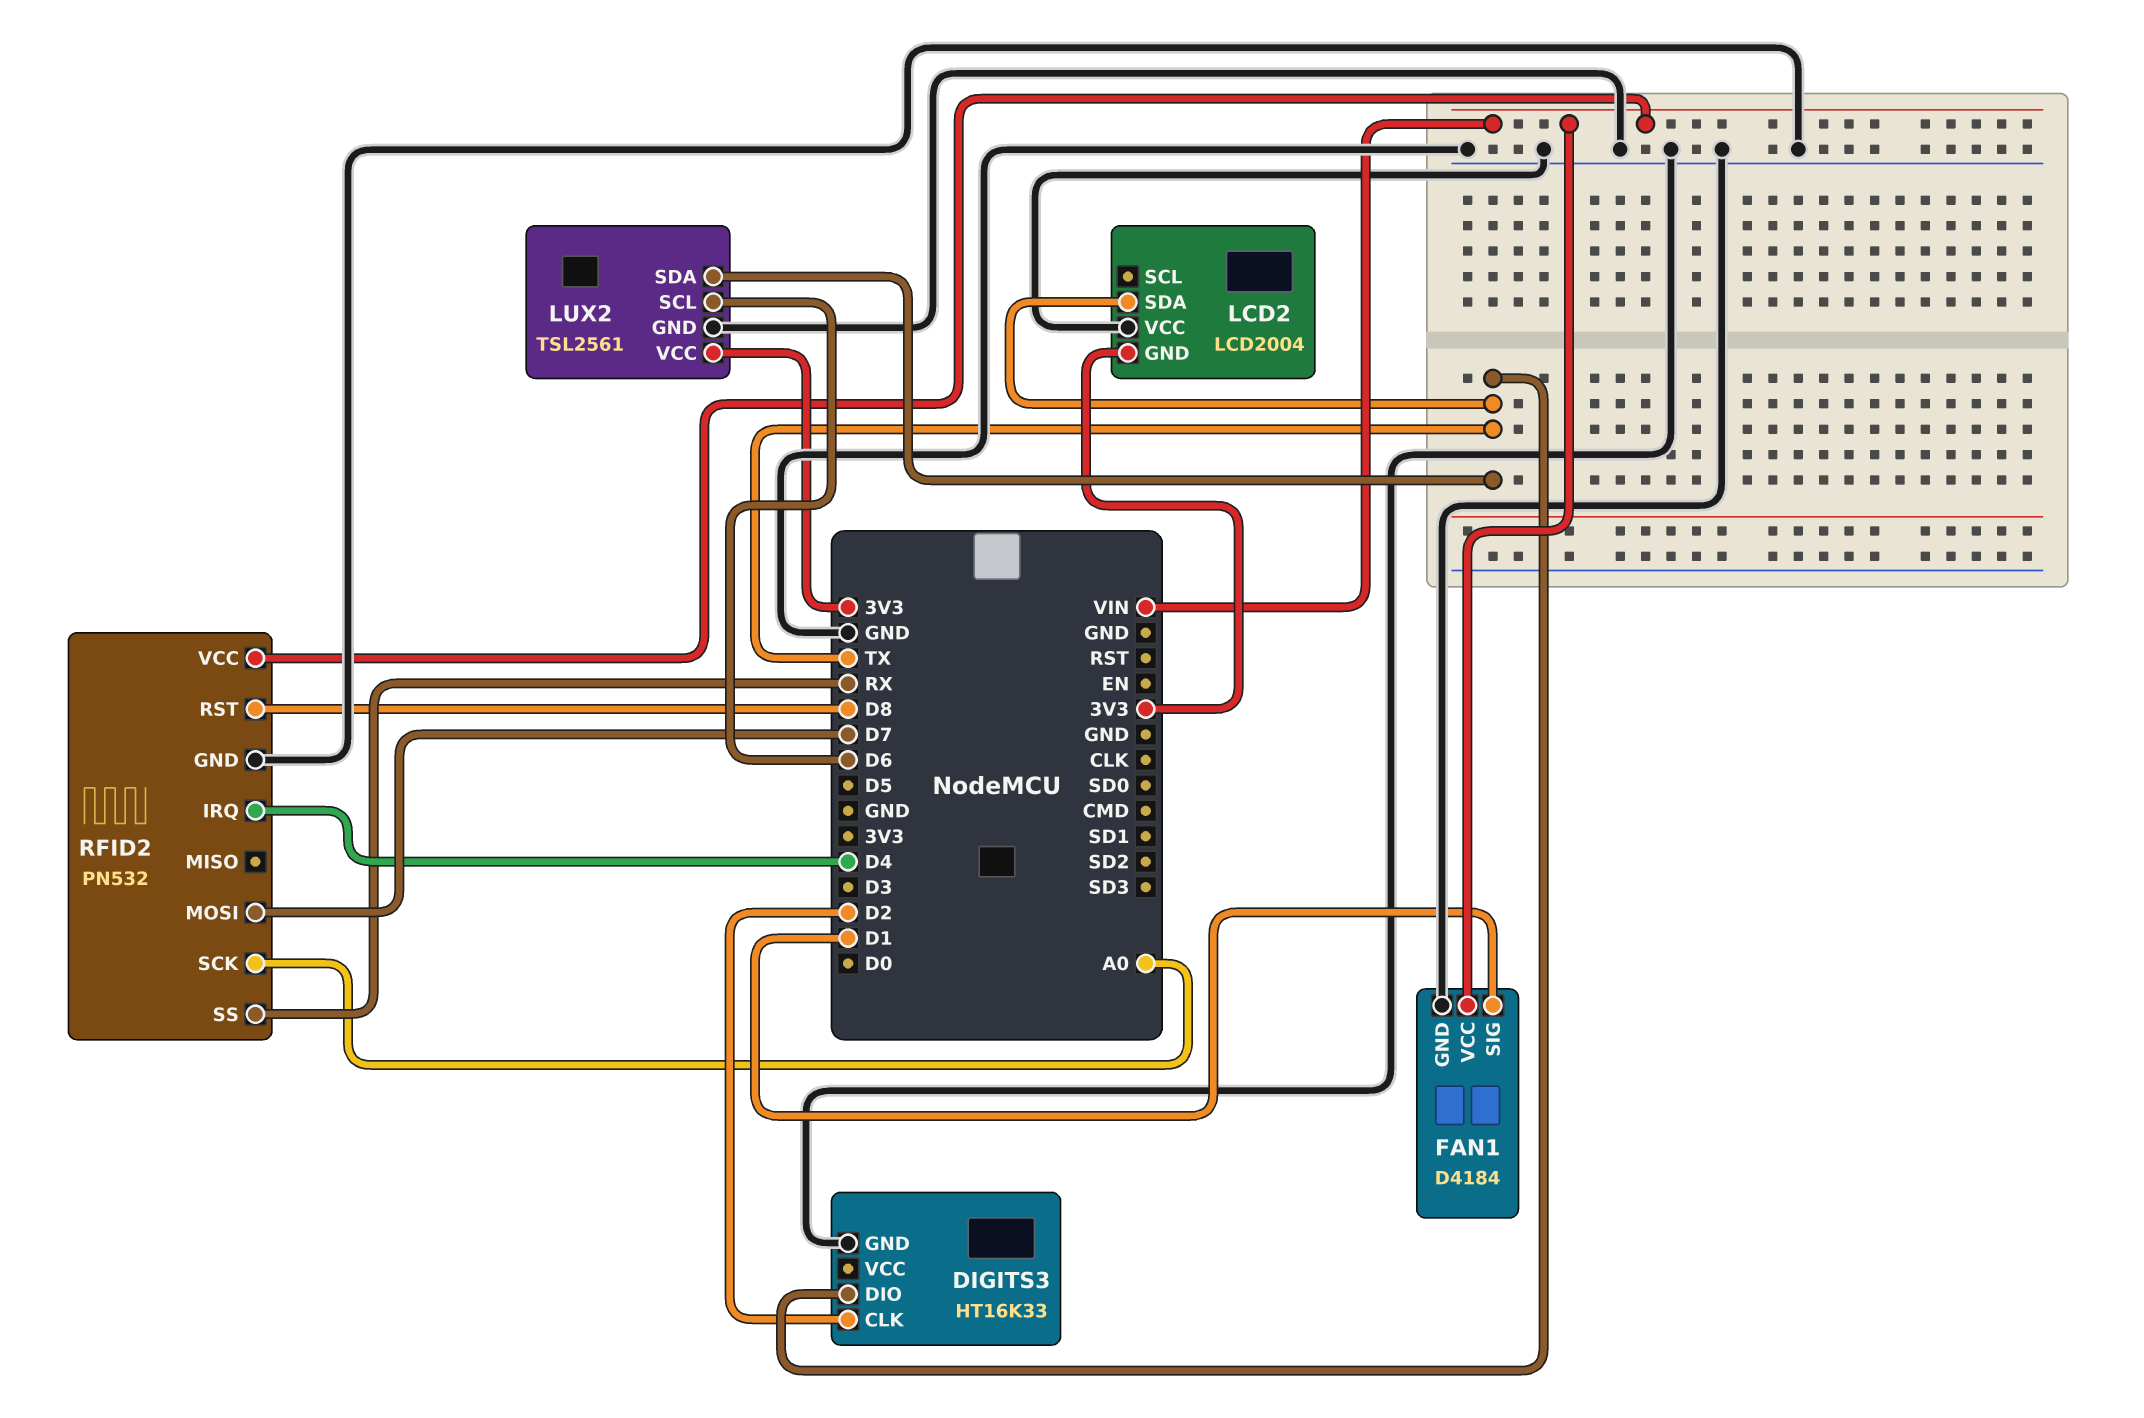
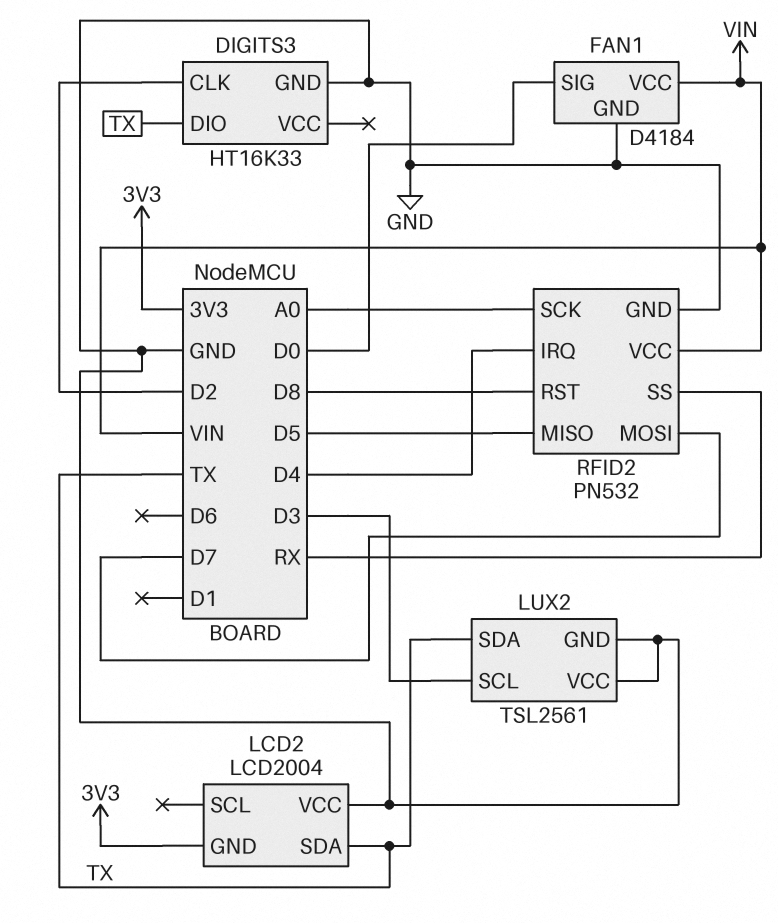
FAN1 pin SIG: D1 -> D0
LUX2 pin SCL: D6 -> D3
LUX2 pin VCC: 3V3 -> GND
RFID2 pin MISO: none -> D5

